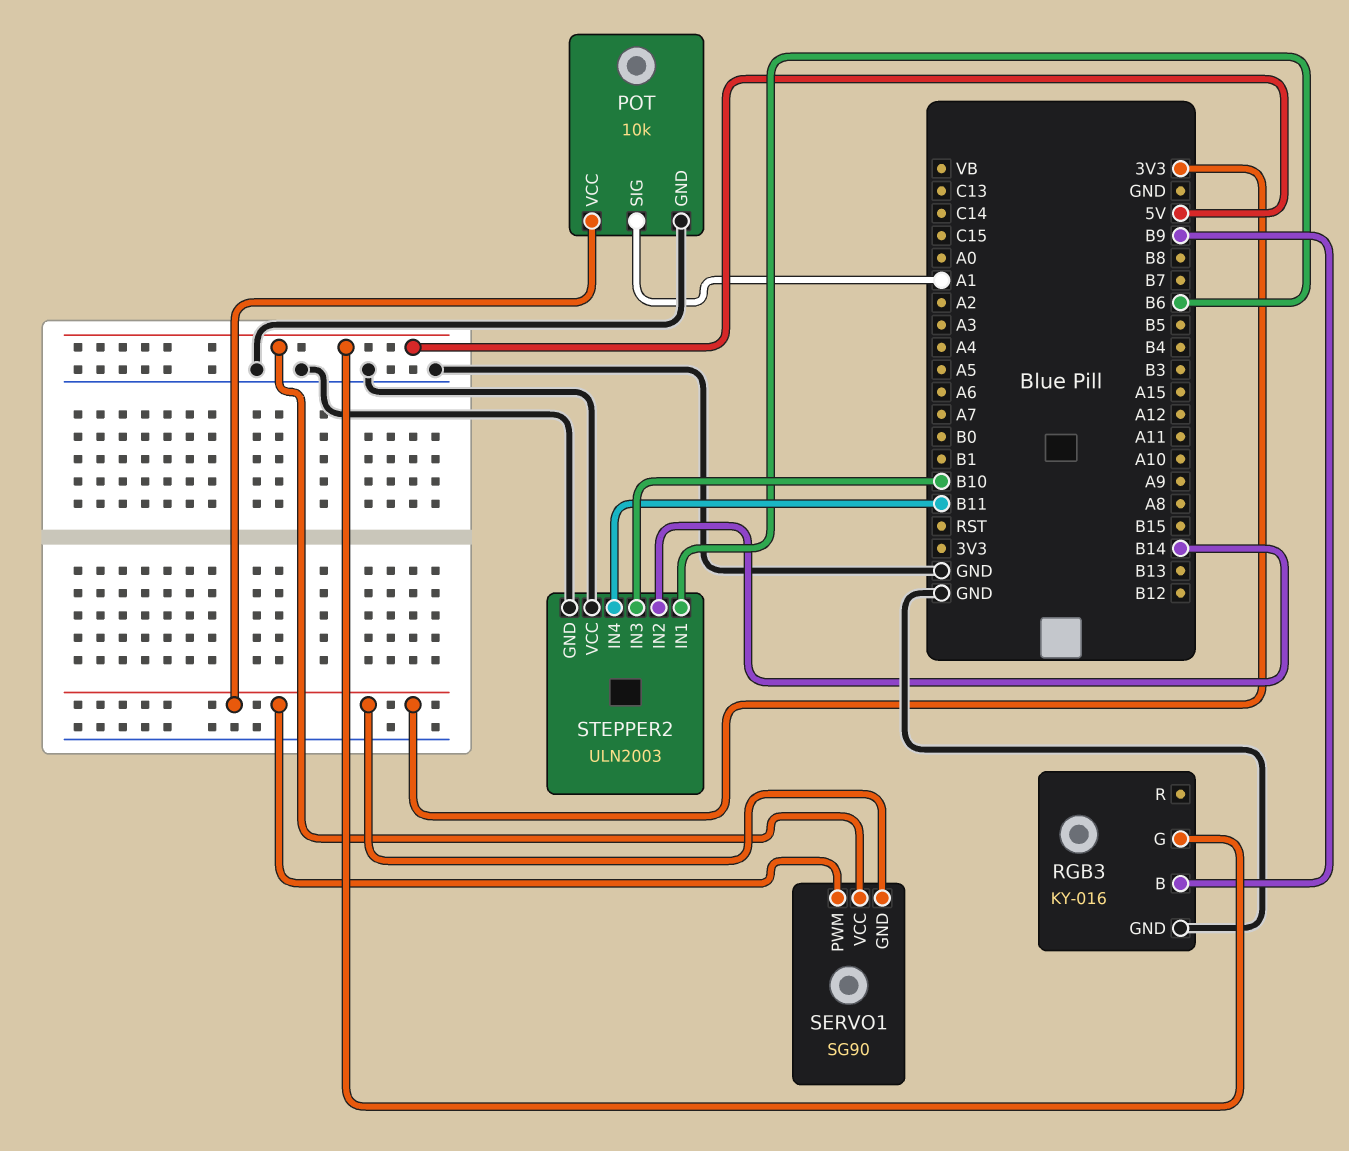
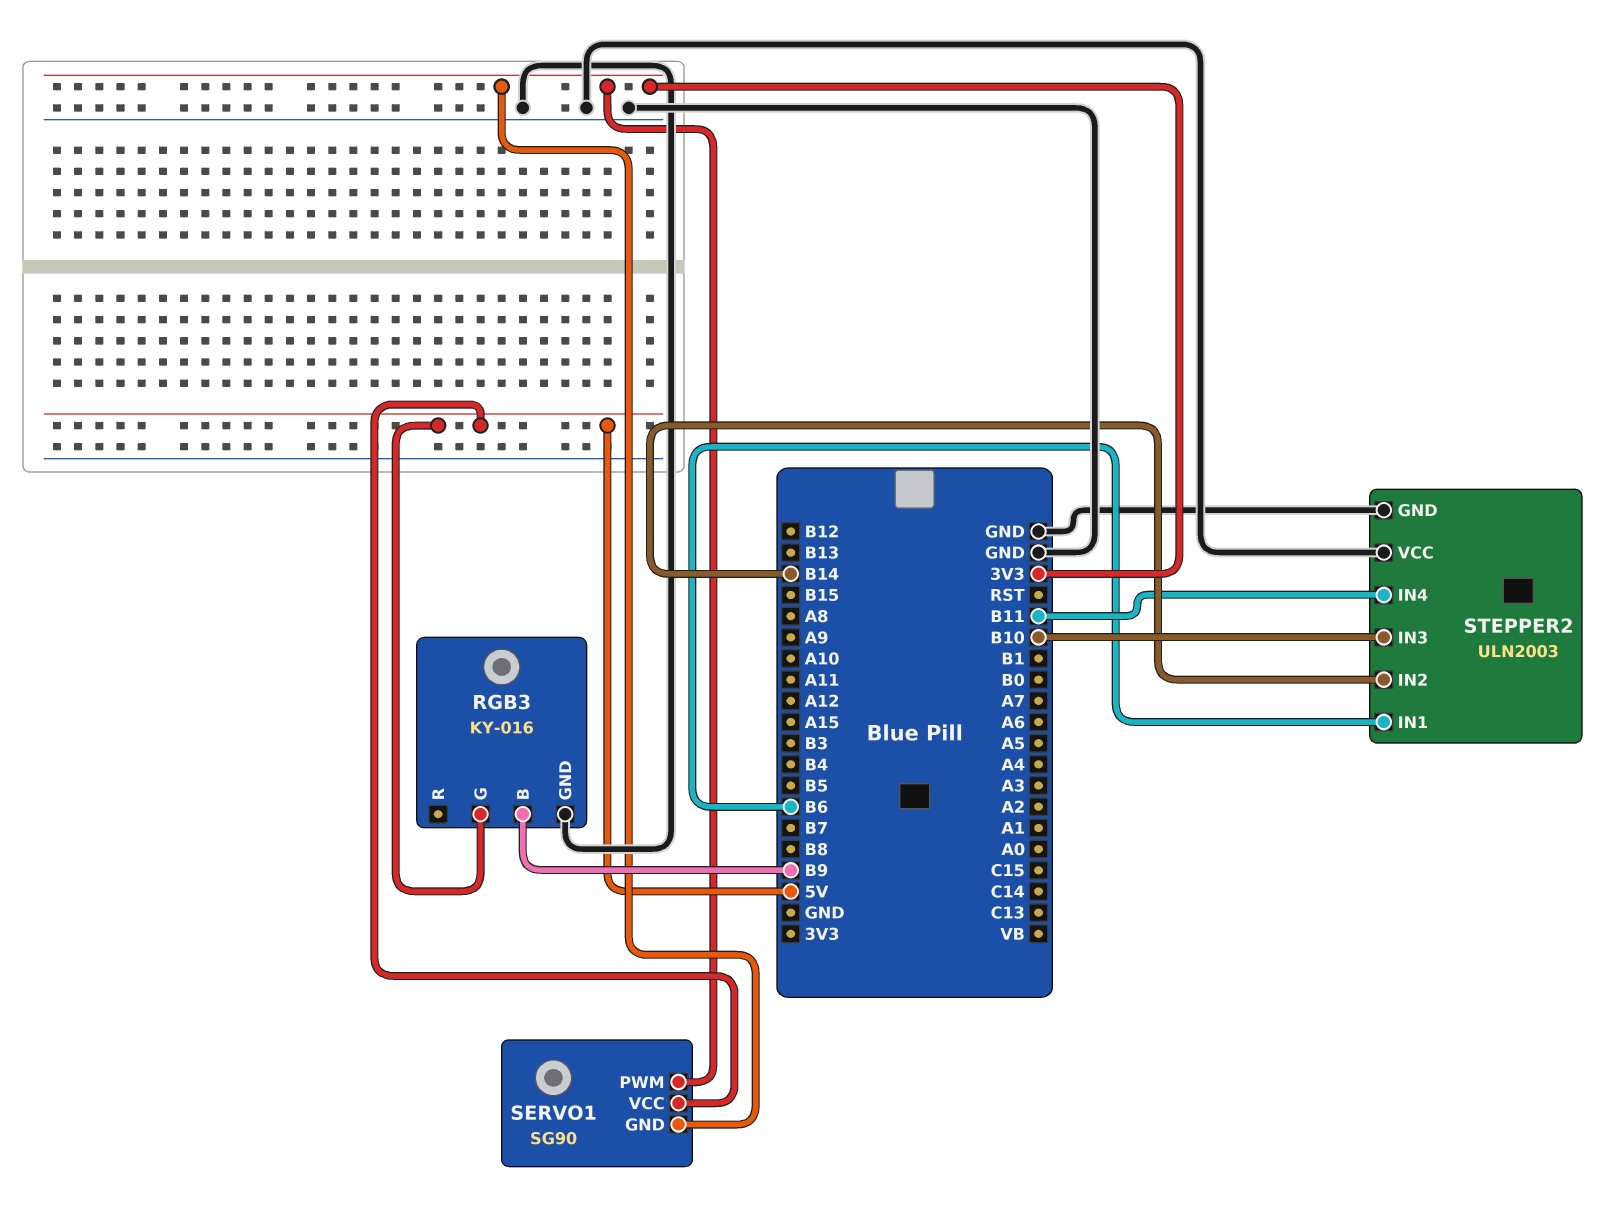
POT: 10k -> none
POT pin GND: GND -> none
POT pin SIG: A1 -> none
POT pin VCC: 3V3 -> none

